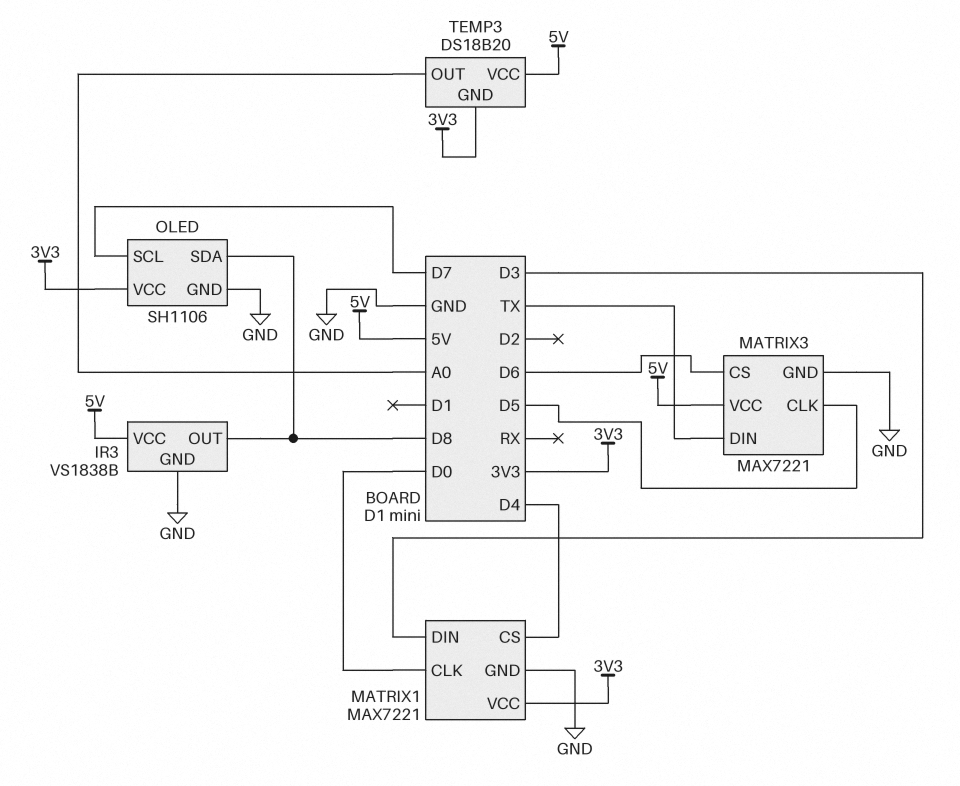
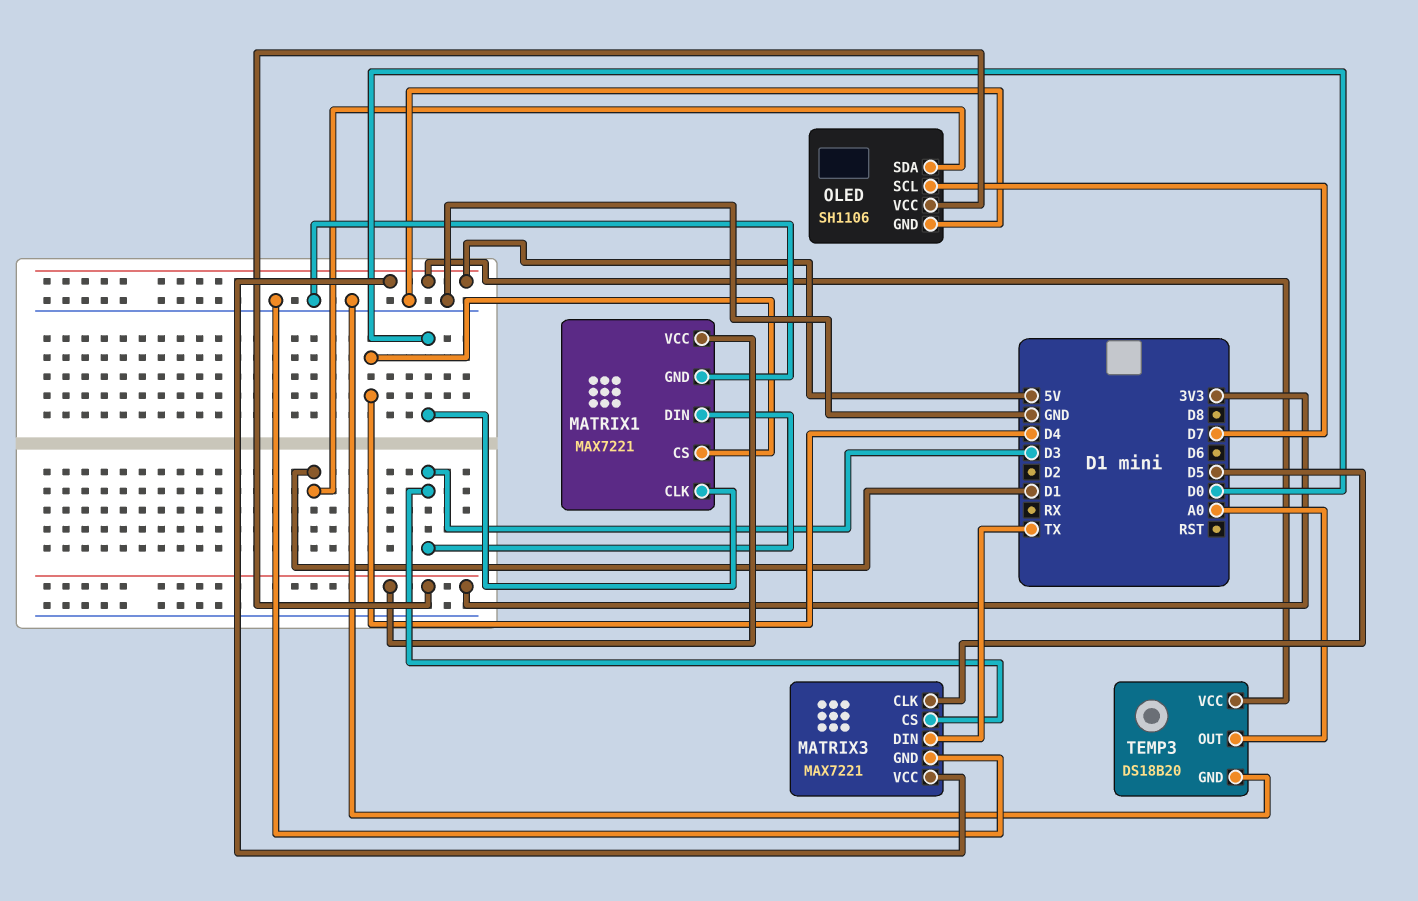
IR3: VS1838B -> none
IR3 pin GND: GND -> none
IR3 pin OUT: D8 -> none
IR3 pin VCC: 5V -> none
MATRIX3 pin CS: D6 -> D3
OLED pin SDA: D8 -> D1
TEMP3 pin GND: 3V3 -> GND

